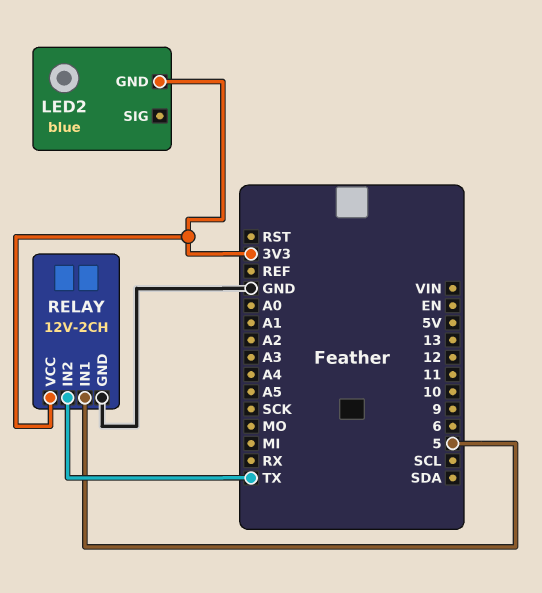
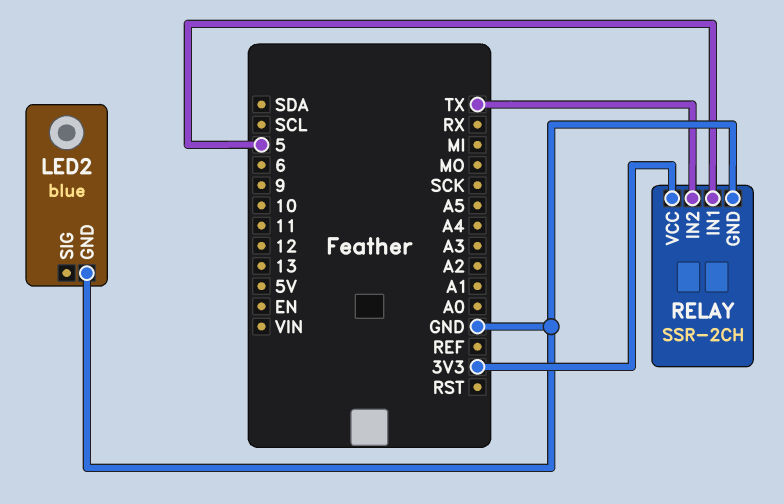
LED2 pin GND: 3V3 -> GND
RELAY: 12V-2CH -> SSR-2CH

